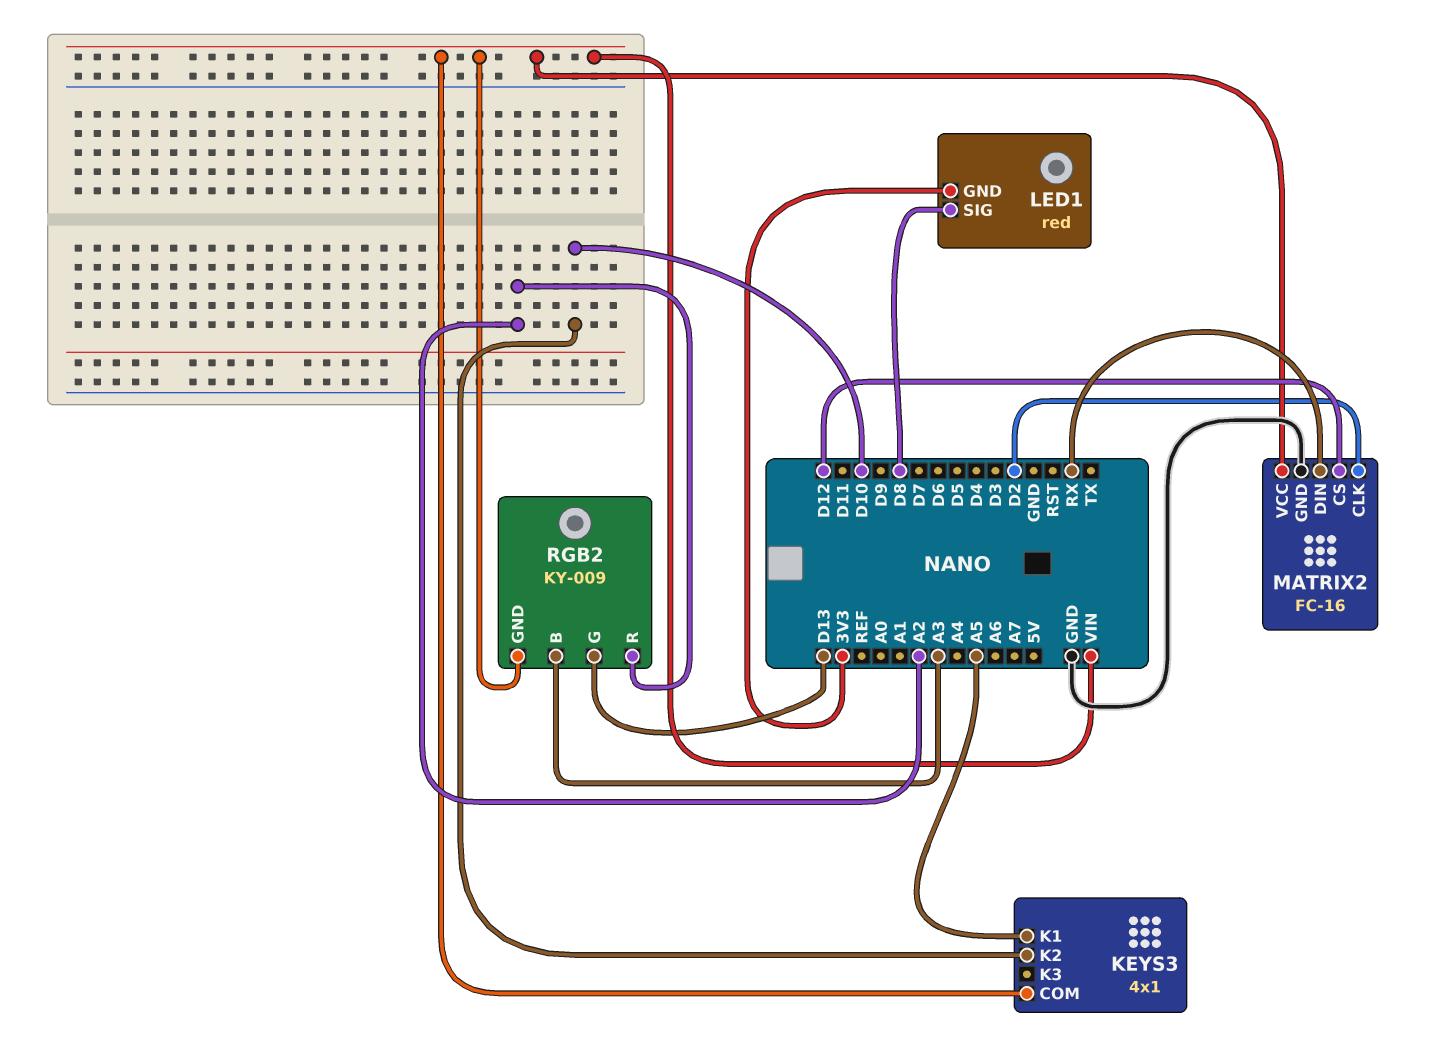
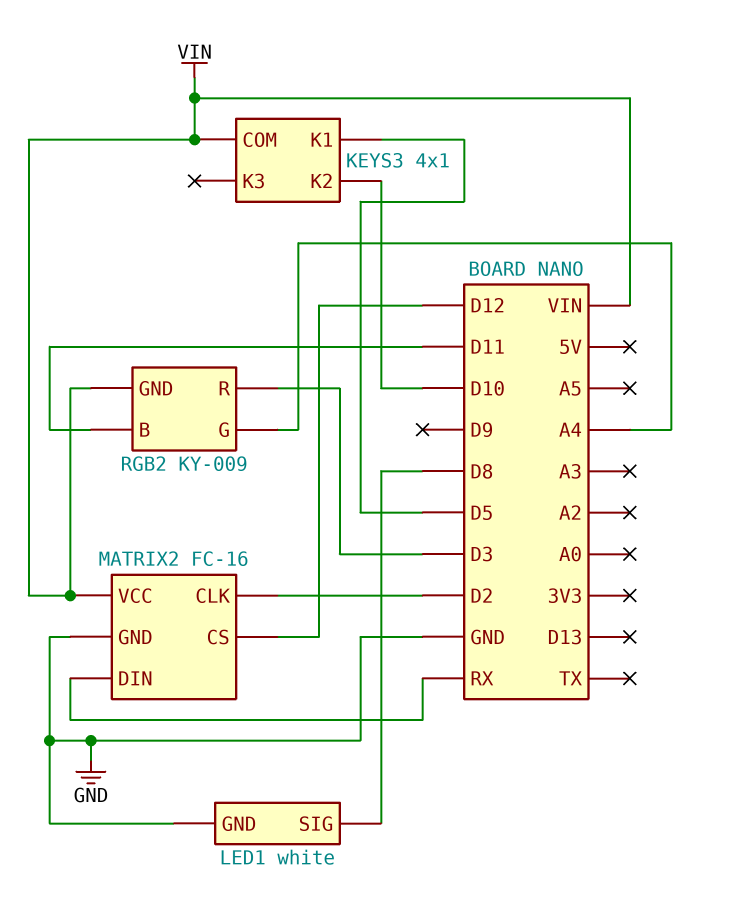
KEYS3 pin K1: A5 -> D5
LED1: red -> white
LED1 pin GND: 3V3 -> GND
RGB2 pin B: A3 -> D11
RGB2 pin G: D13 -> A4
RGB2 pin R: A2 -> D3

